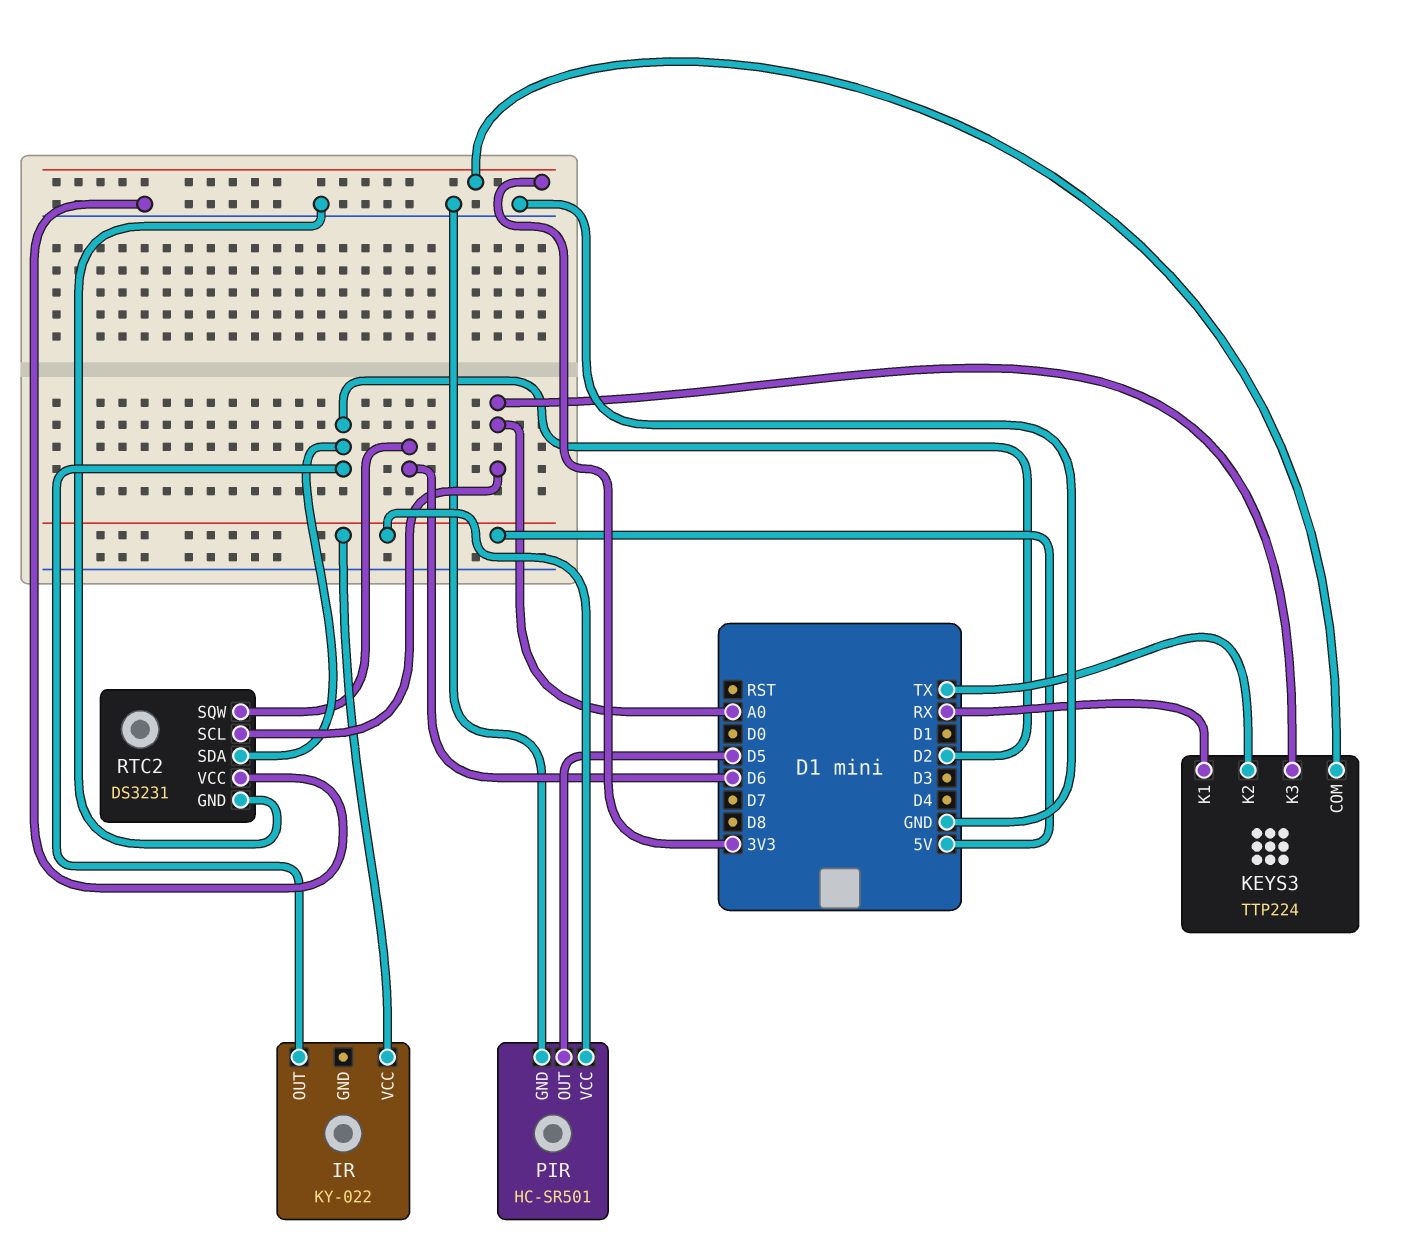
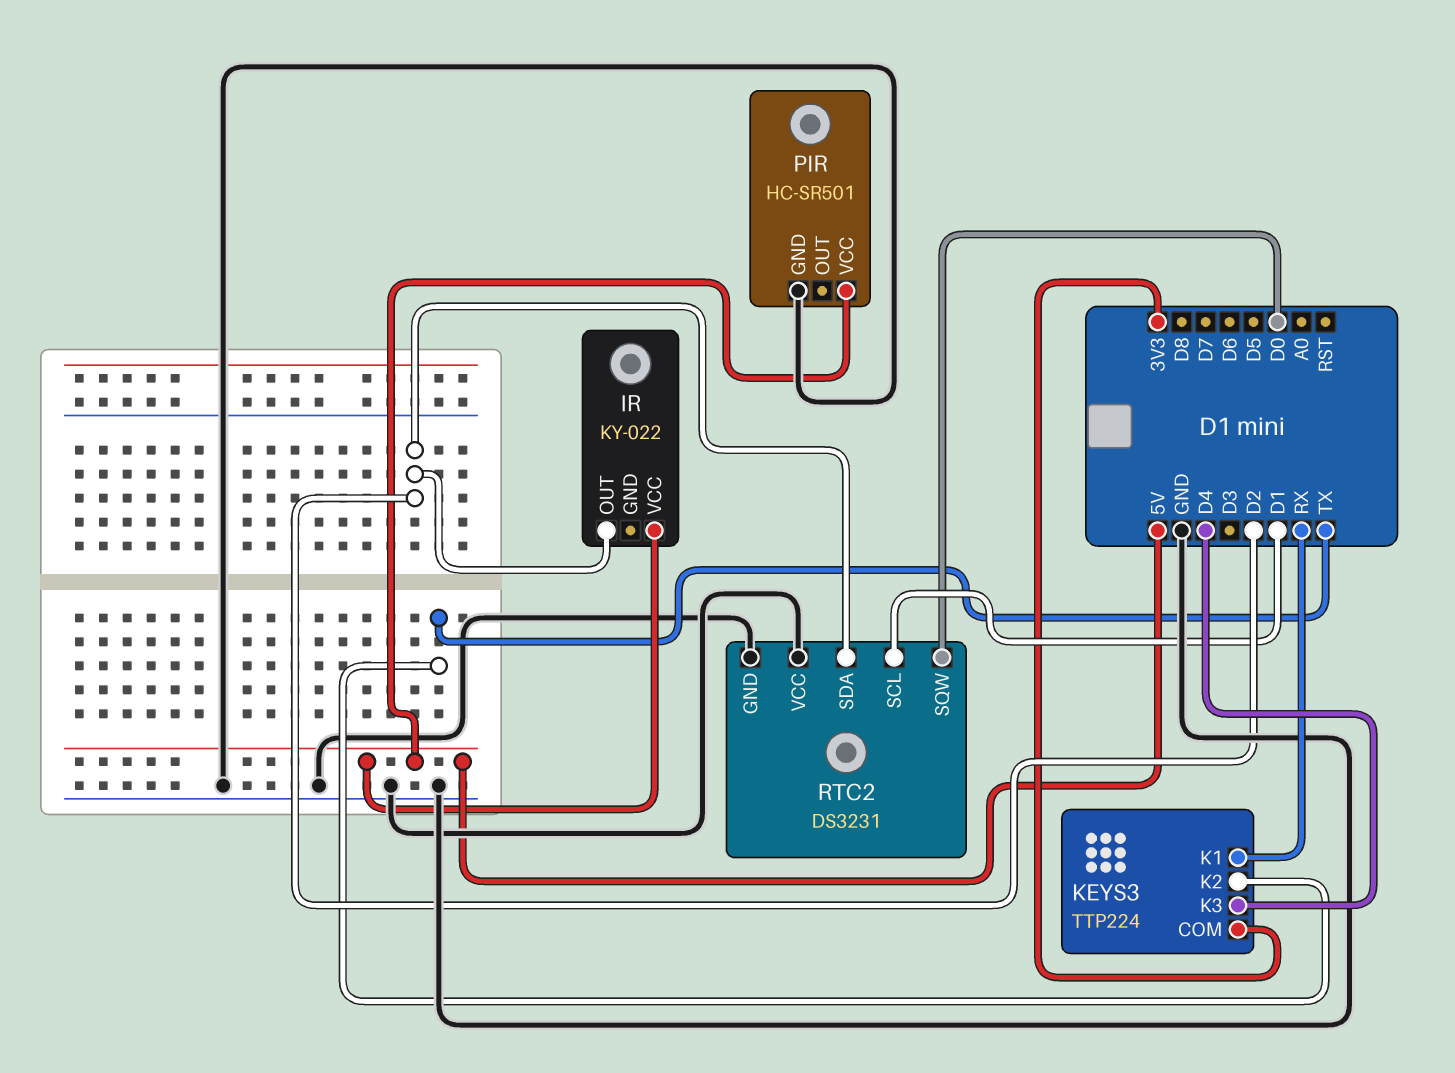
KEYS3 pin K3: A0 -> D4
PIR pin OUT: D5 -> none
RTC2 pin SCL: A0 -> D1
RTC2 pin SQW: D6 -> D0

